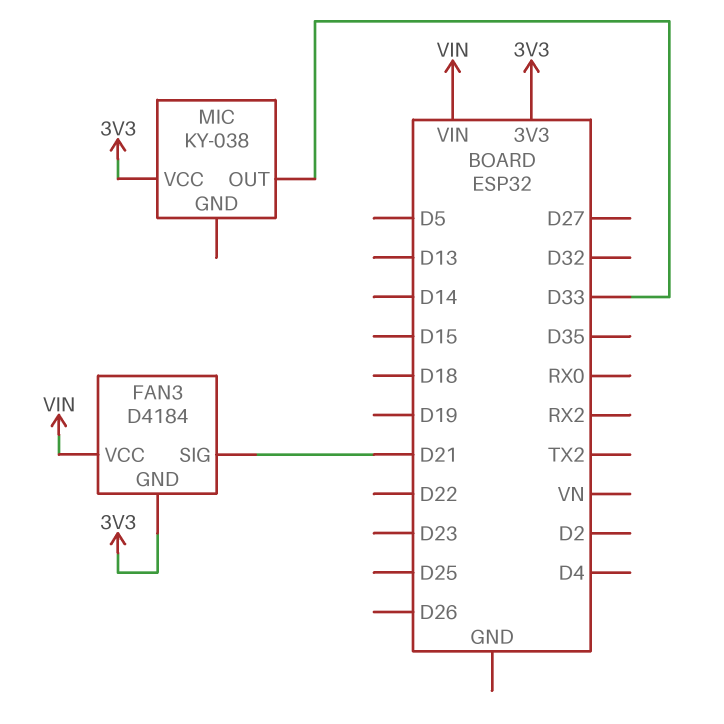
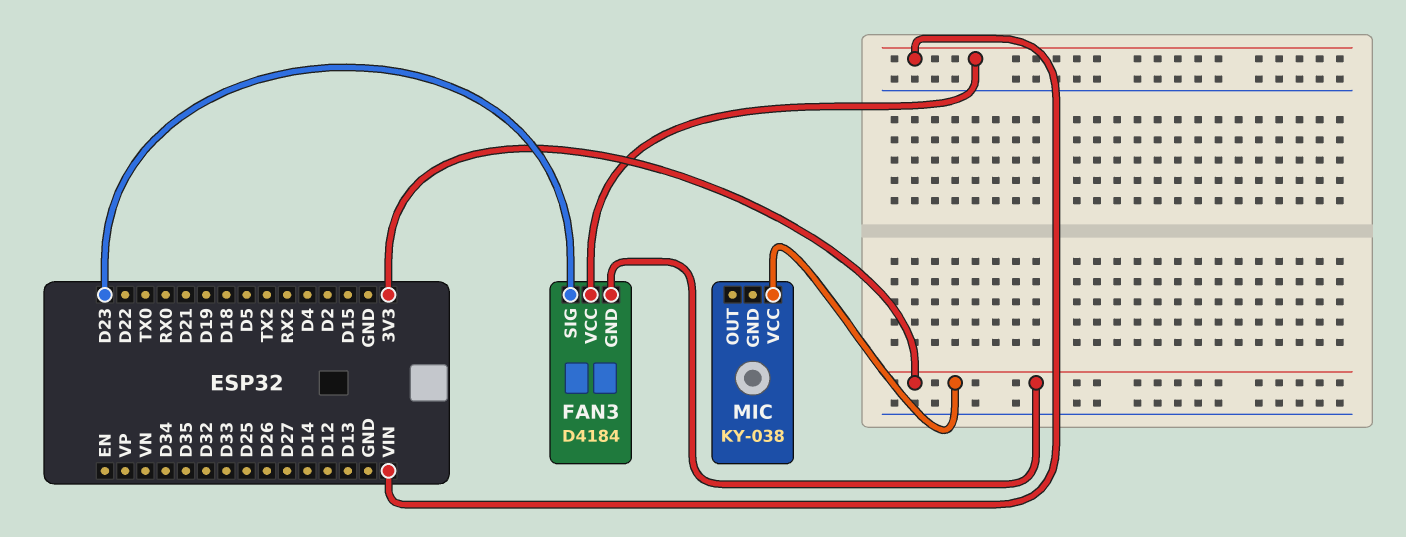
FAN3 pin SIG: D21 -> D23
MIC pin OUT: D33 -> none

